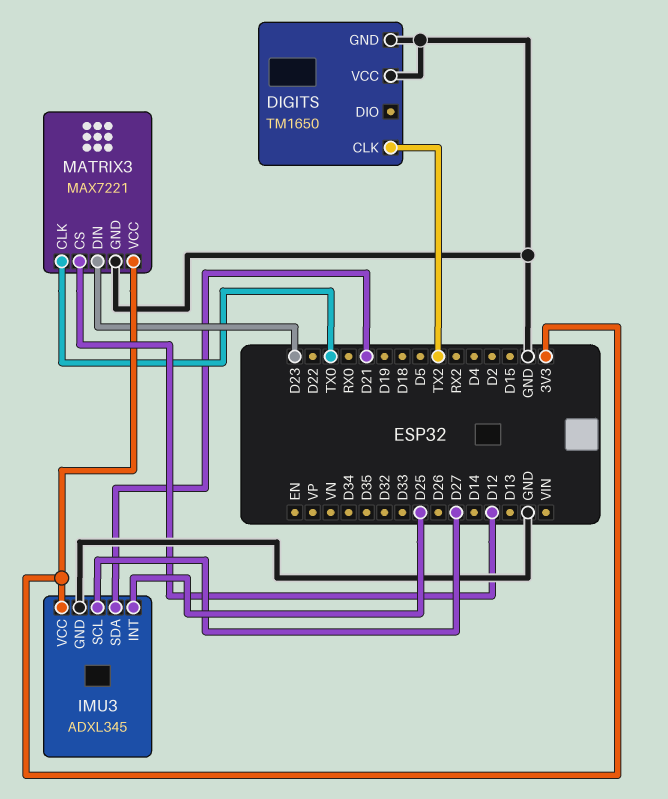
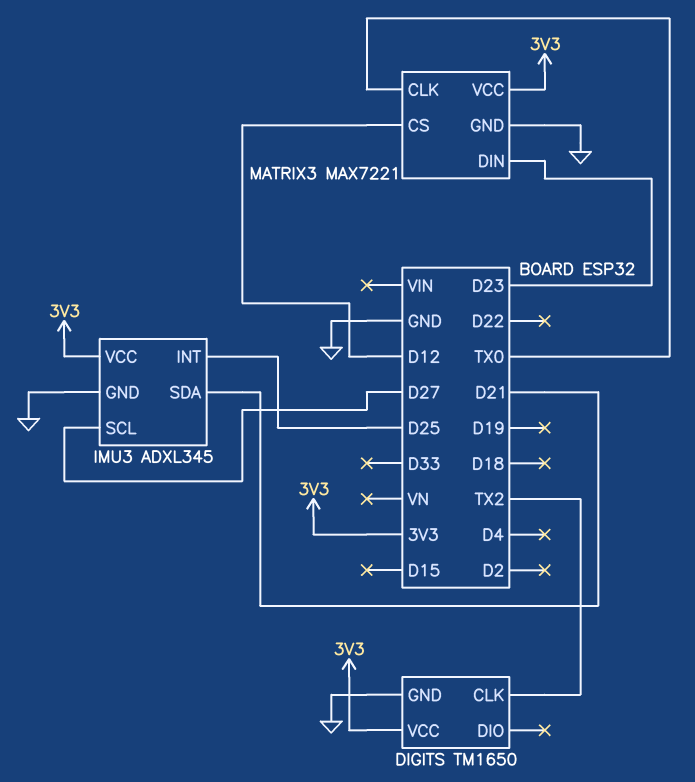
DIGITS pin VCC: GND -> 3V3

